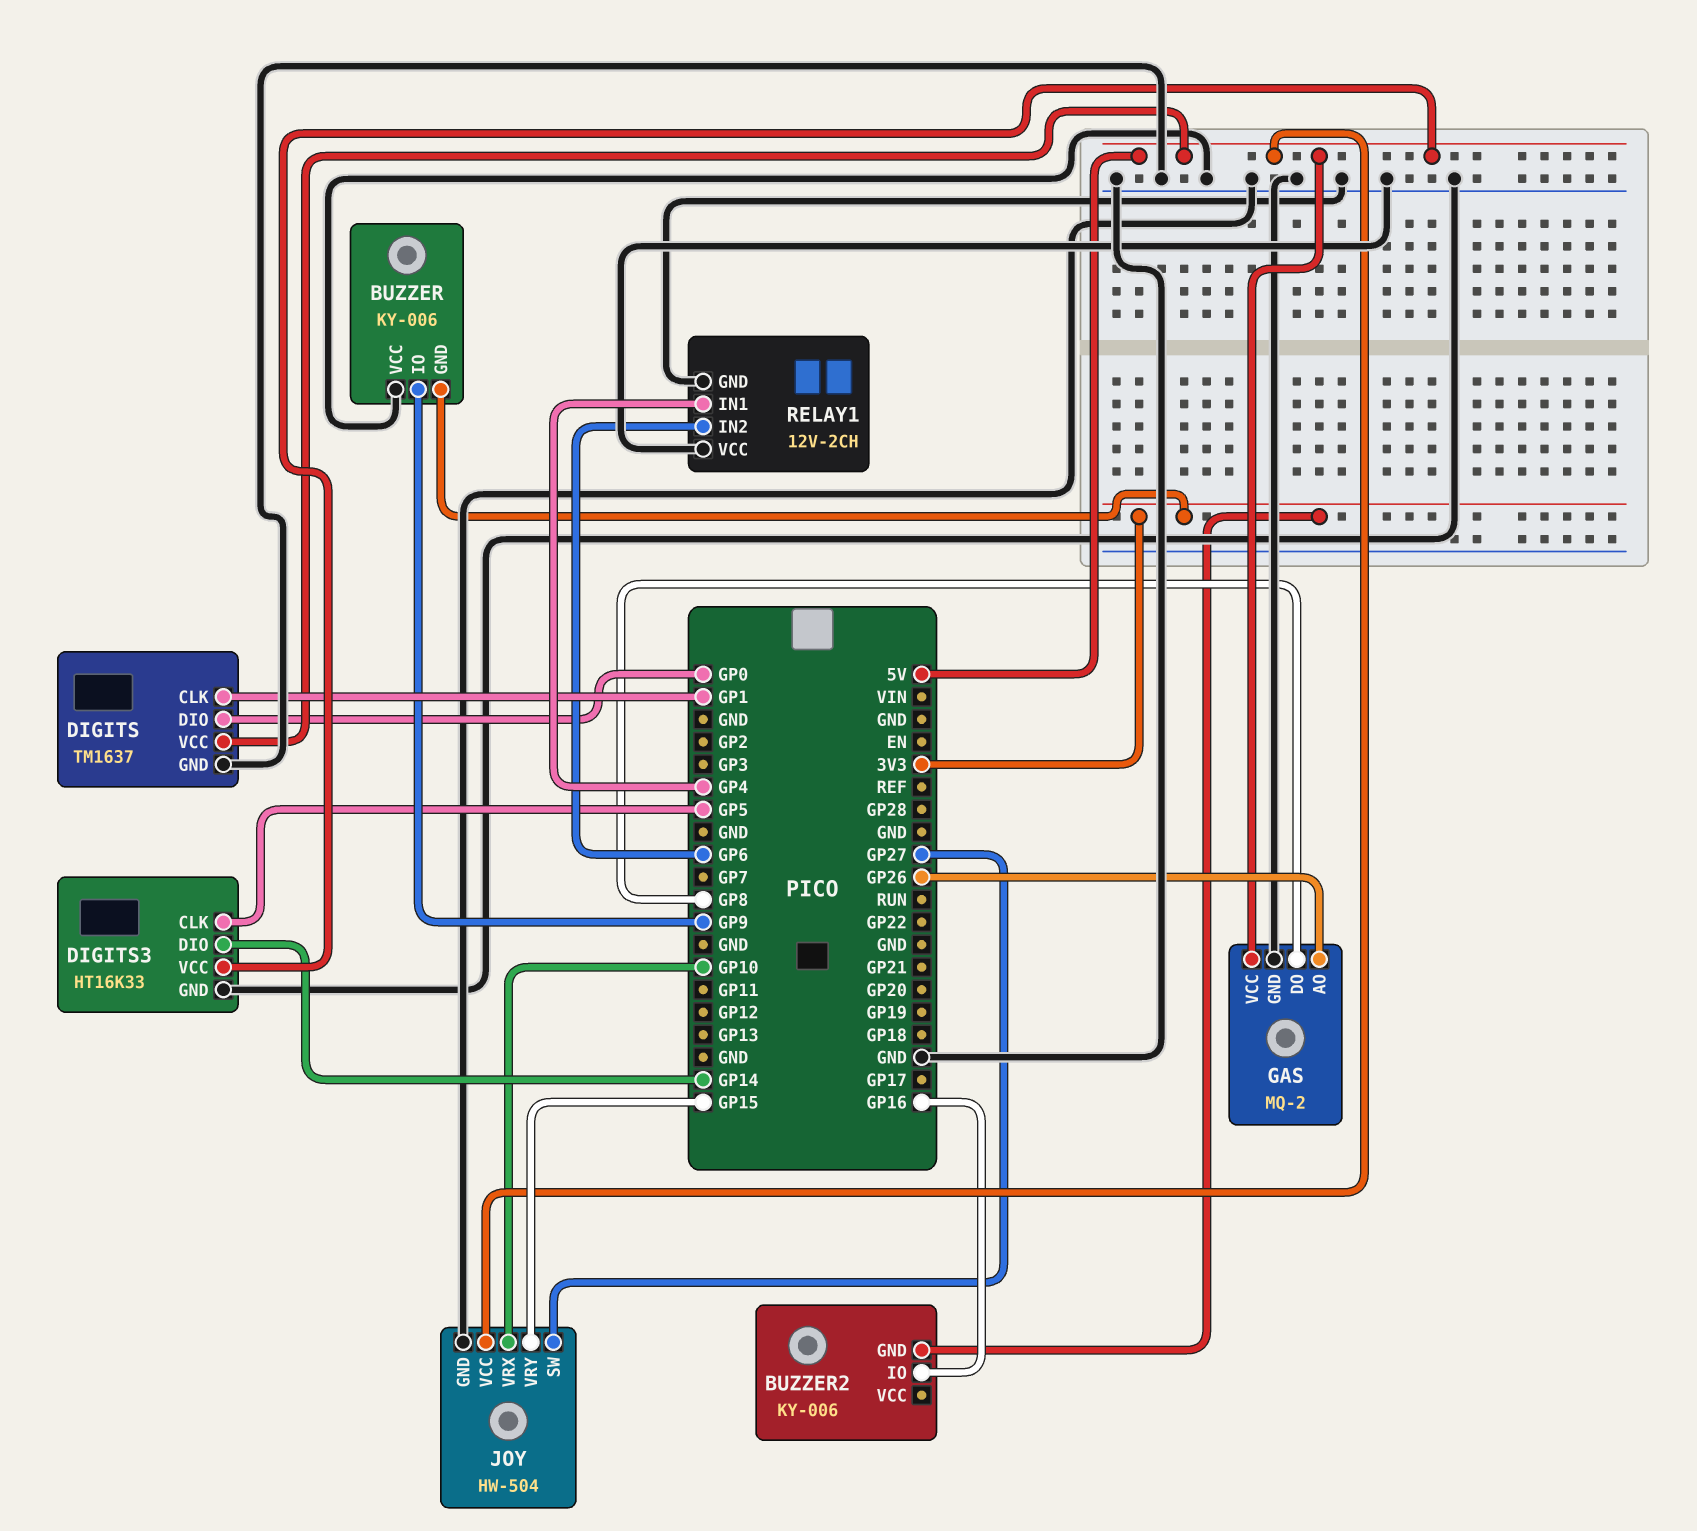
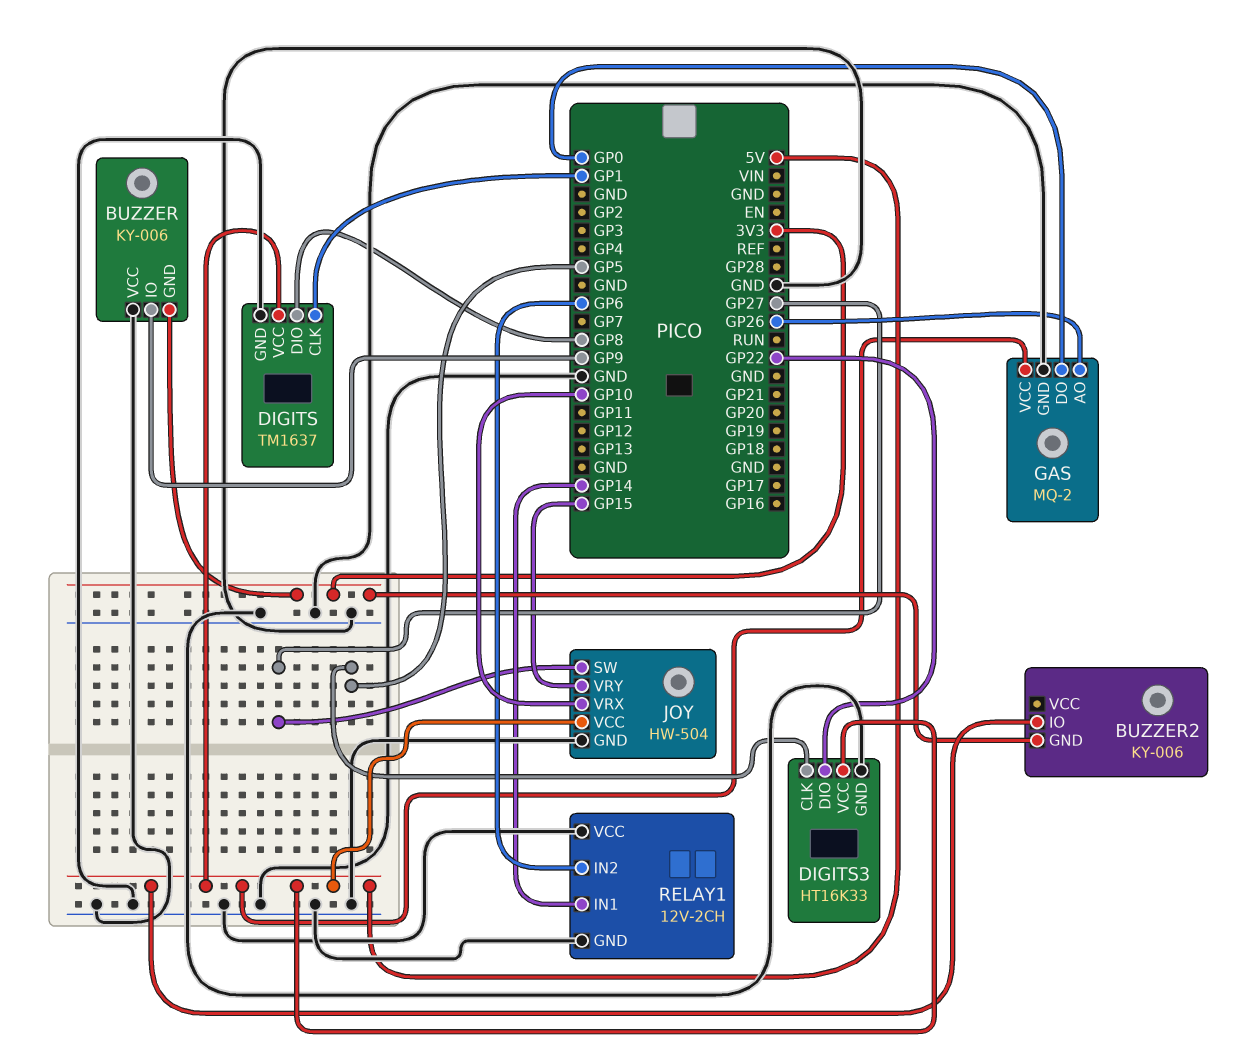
BUZZER2 pin IO: GP16 -> 5V
DIGITS pin DIO: GP0 -> GP8
DIGITS3 pin DIO: GP14 -> GP22
GAS pin DO: GP8 -> GP0
RELAY1 pin IN1: GP4 -> GP14

